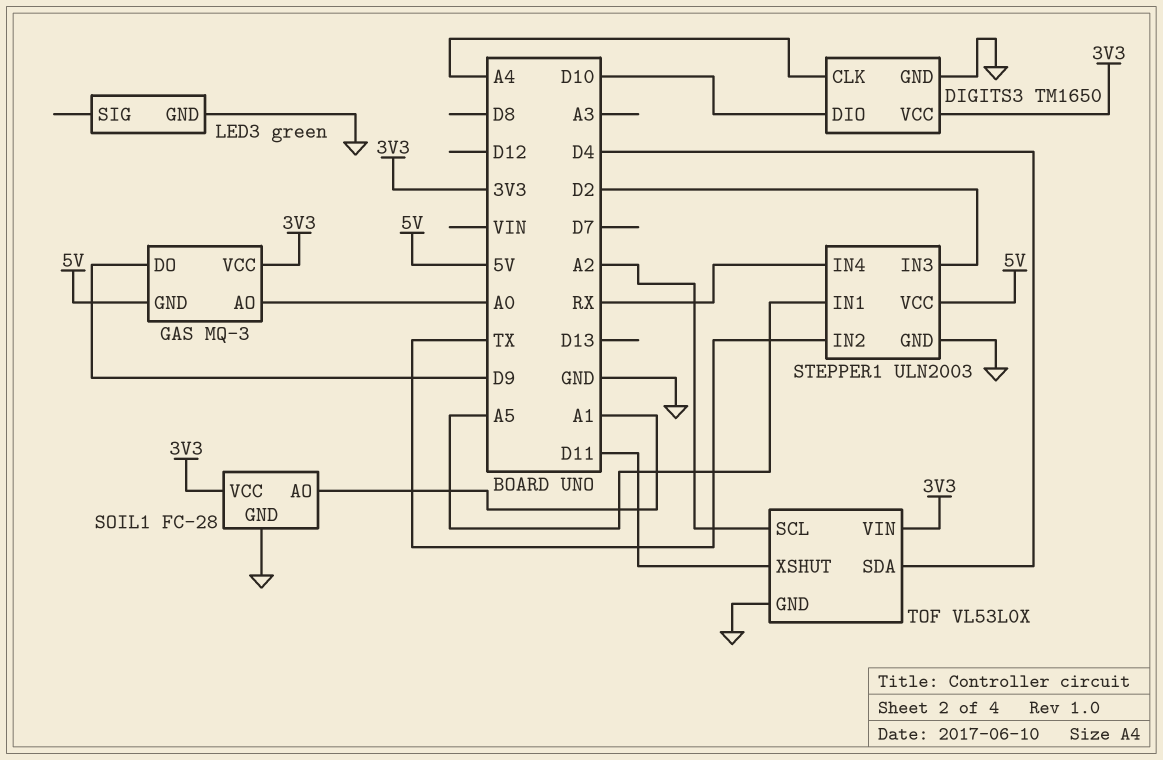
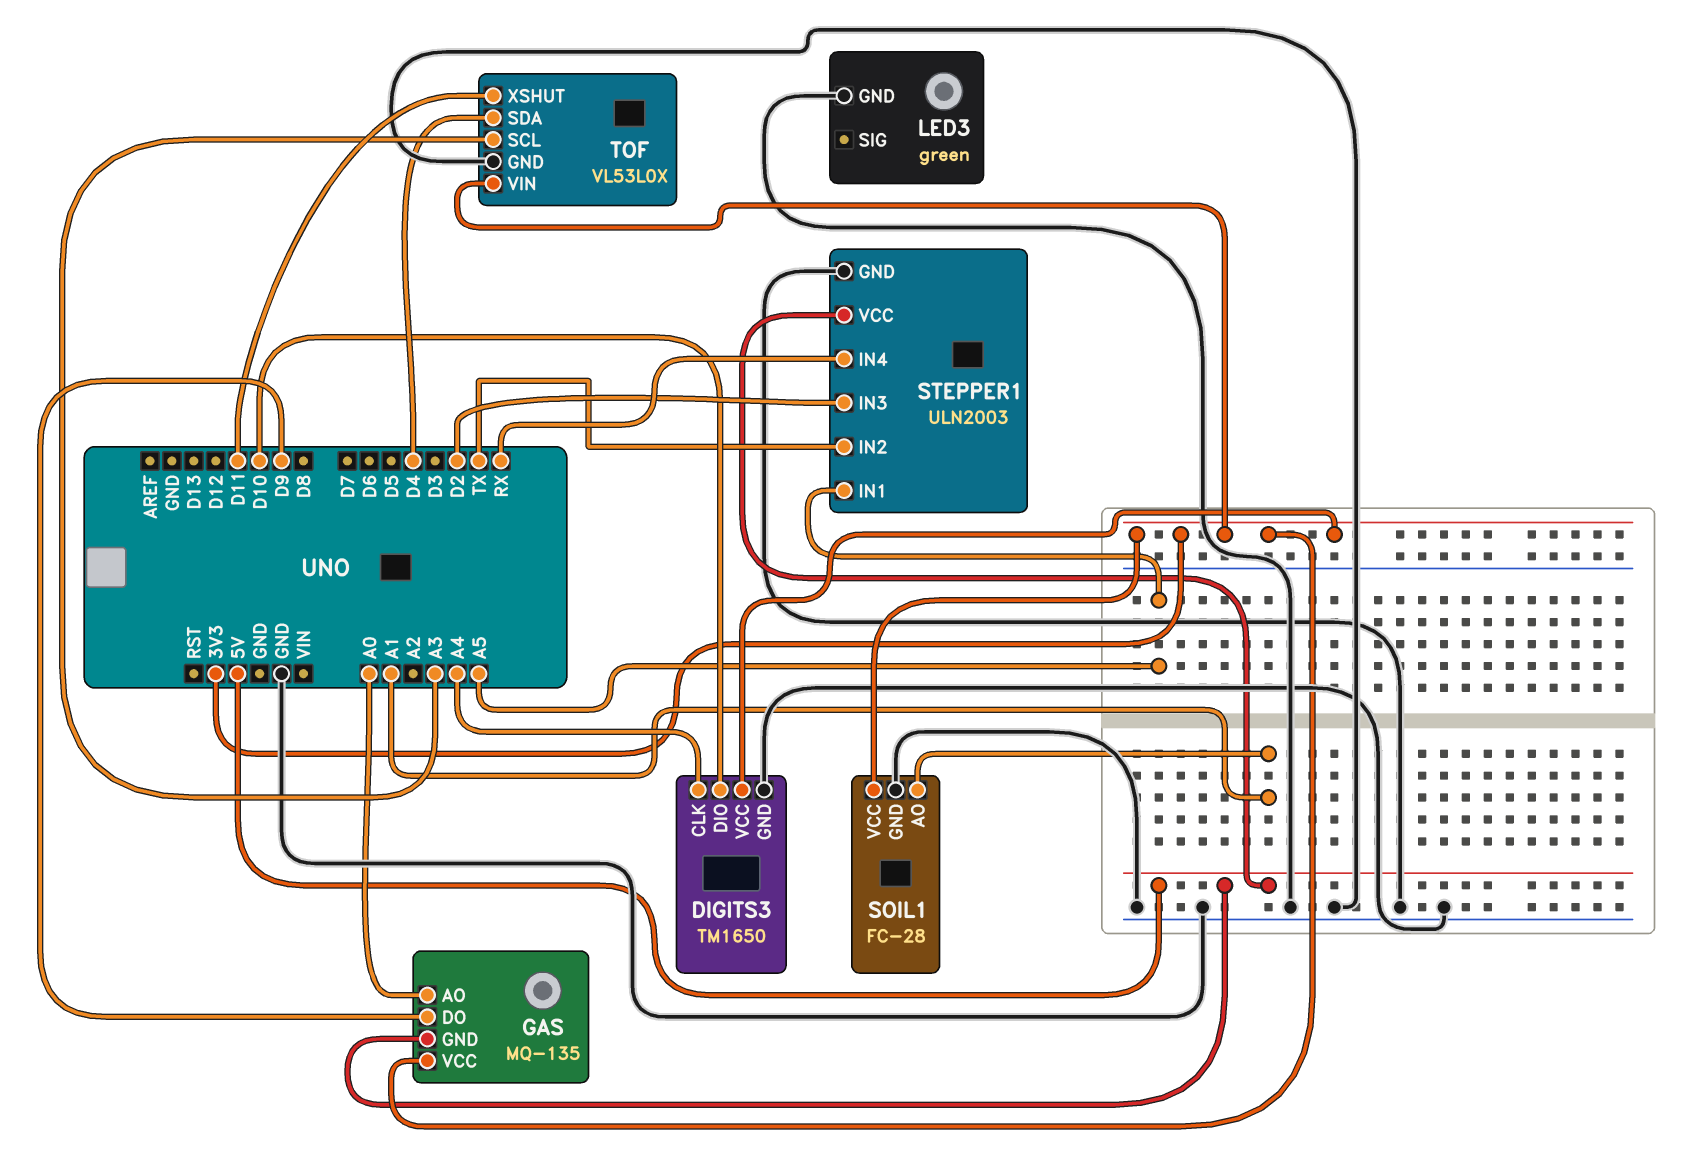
GAS: MQ-3 -> MQ-135
TOF pin SCL: A2 -> A3

